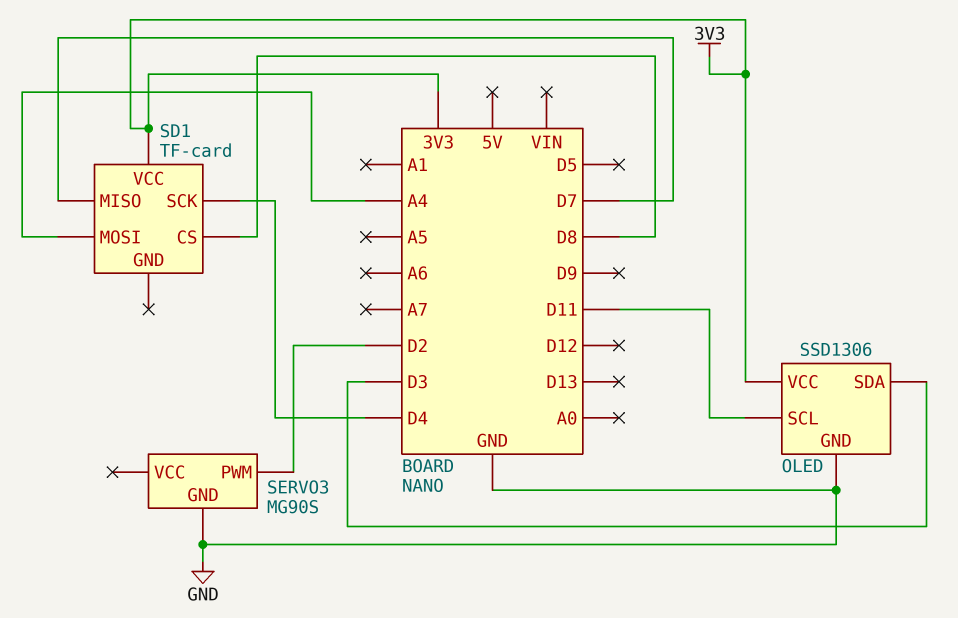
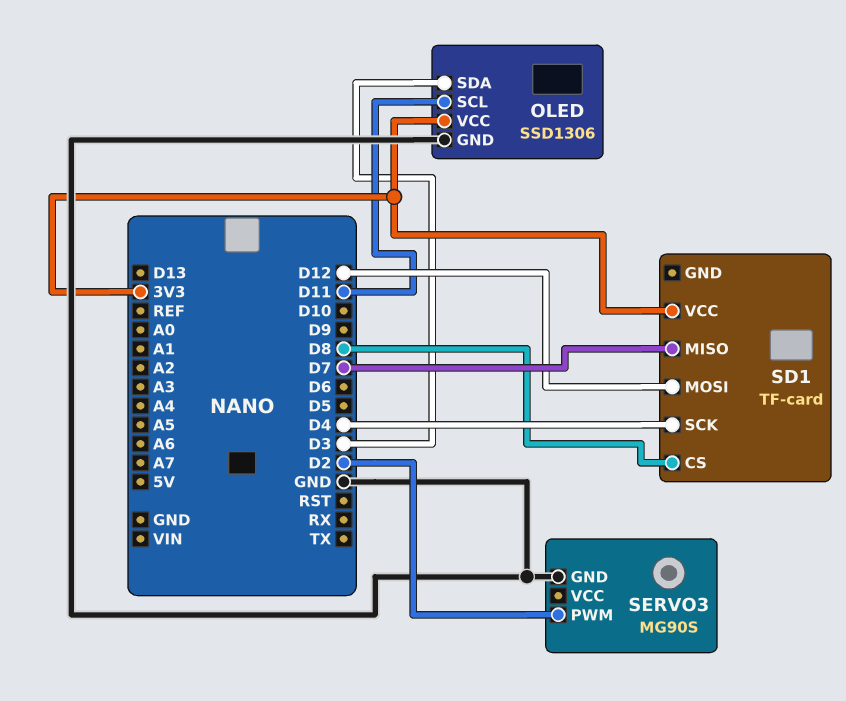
SD1 pin MOSI: A4 -> D12

